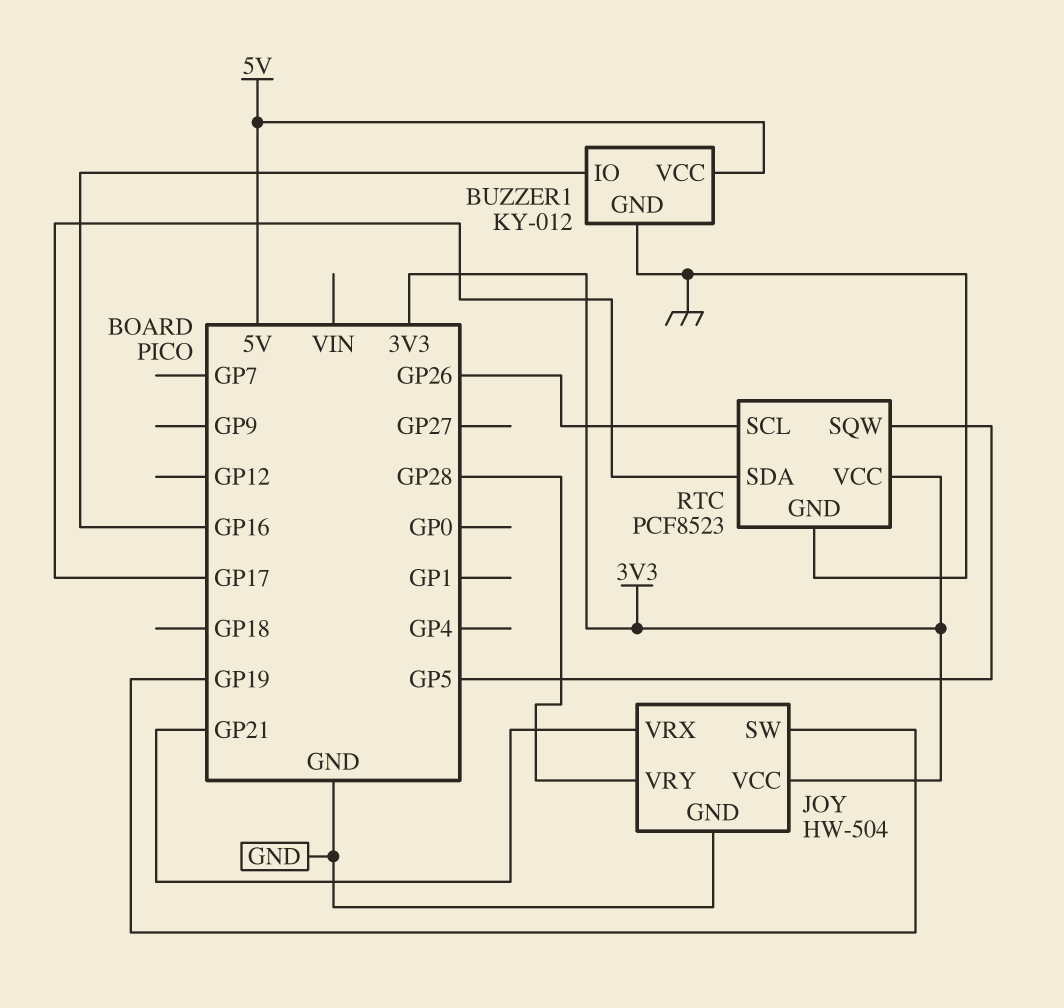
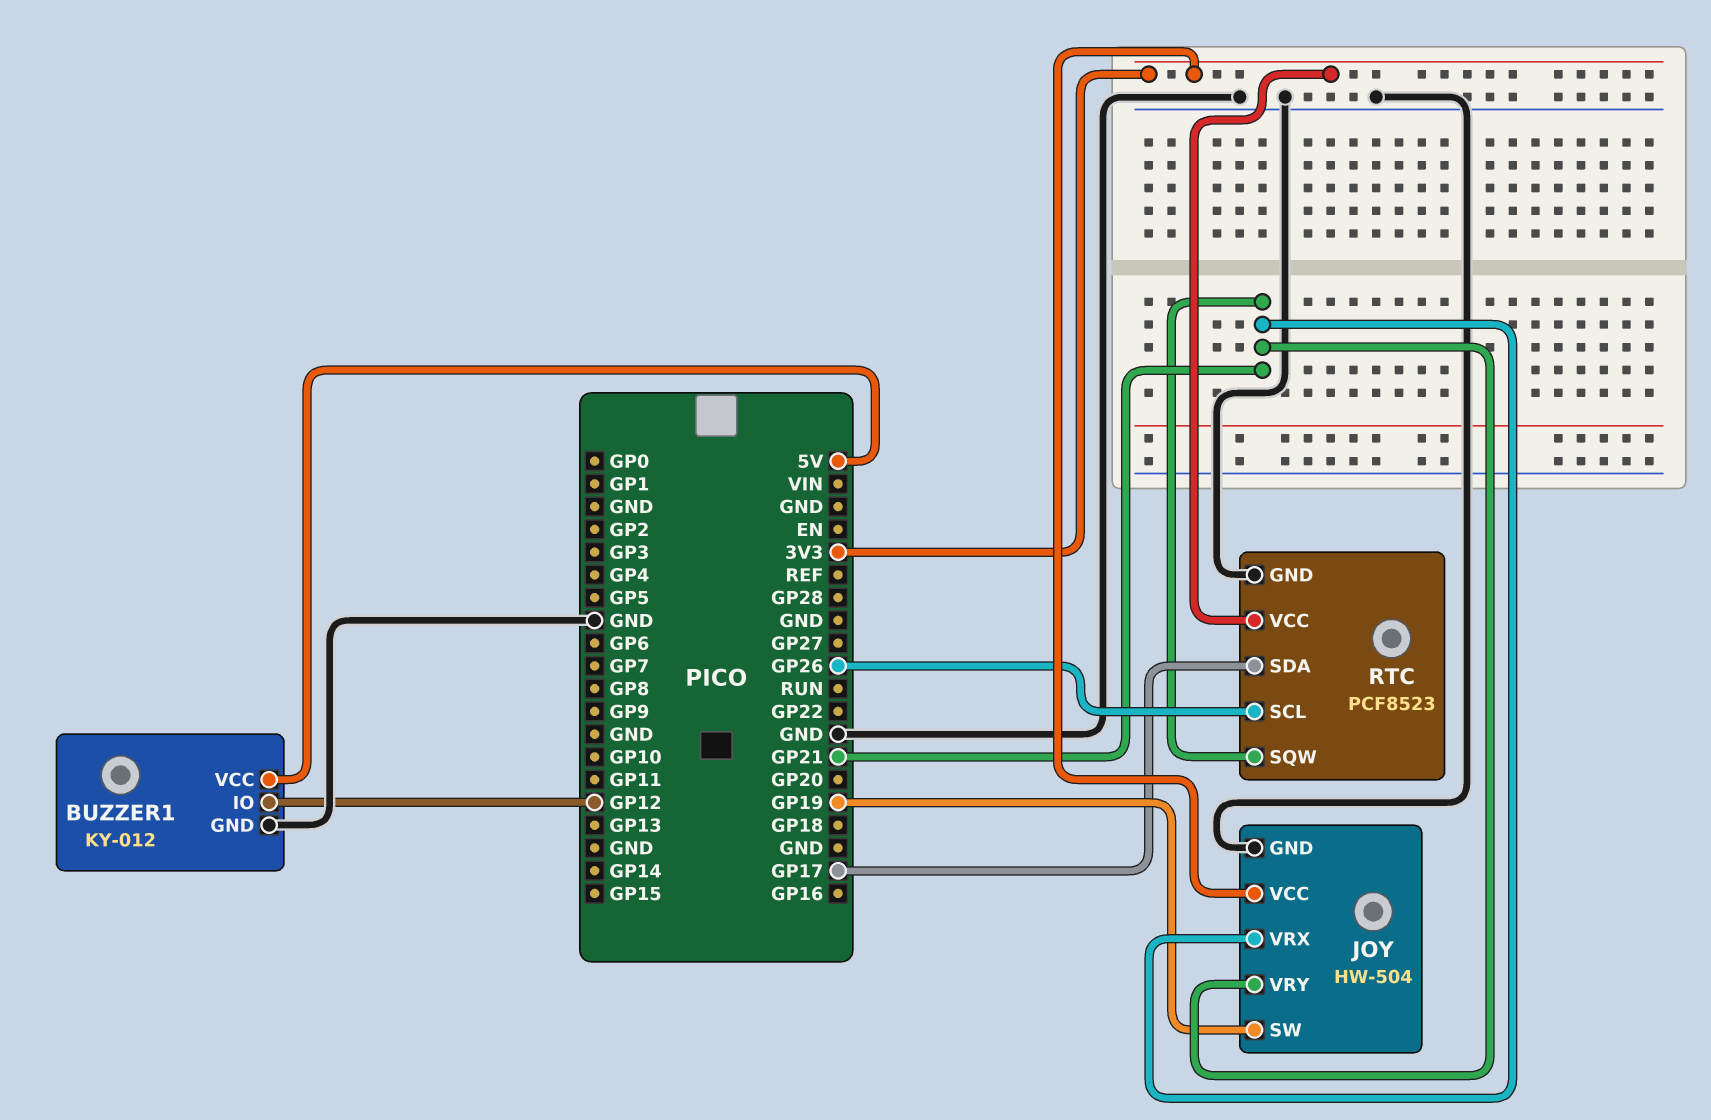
BUZZER1 pin IO: GP16 -> GP12
JOY pin VRY: GP28 -> GP21
RTC pin SQW: GP5 -> GP21

